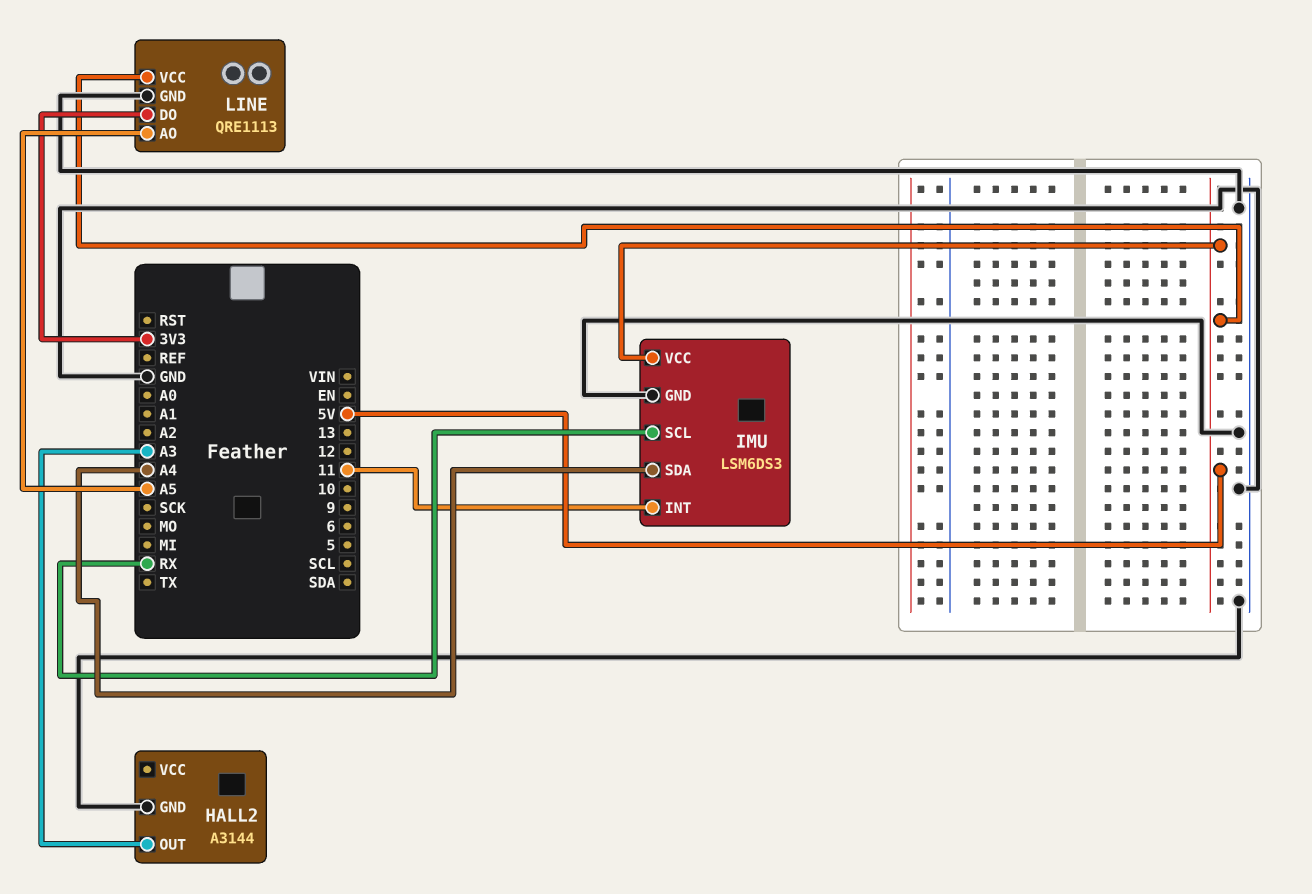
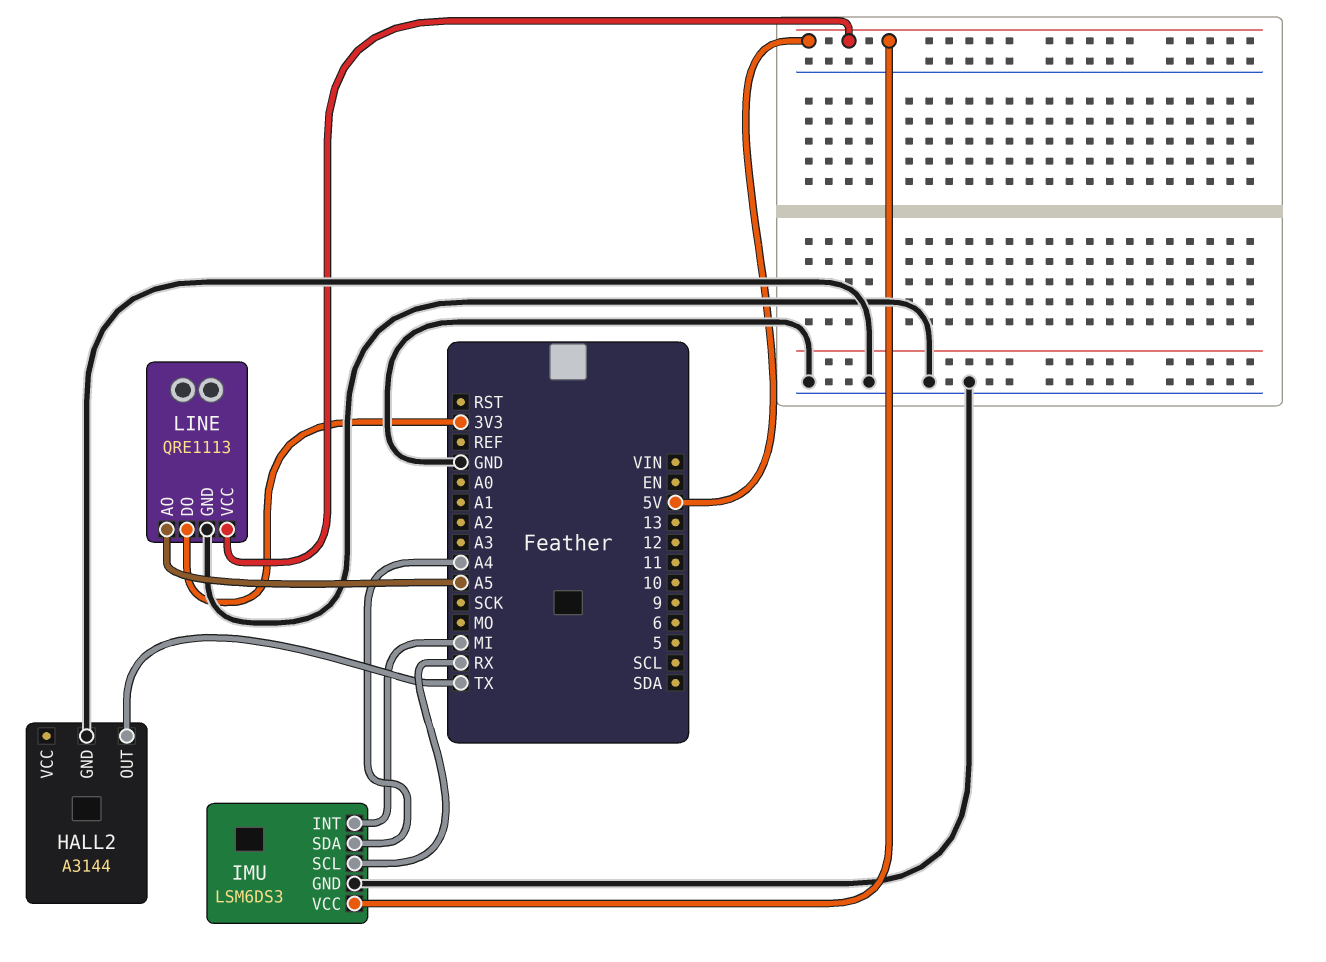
HALL2 pin OUT: A3 -> TX
IMU pin INT: 11 -> MI

